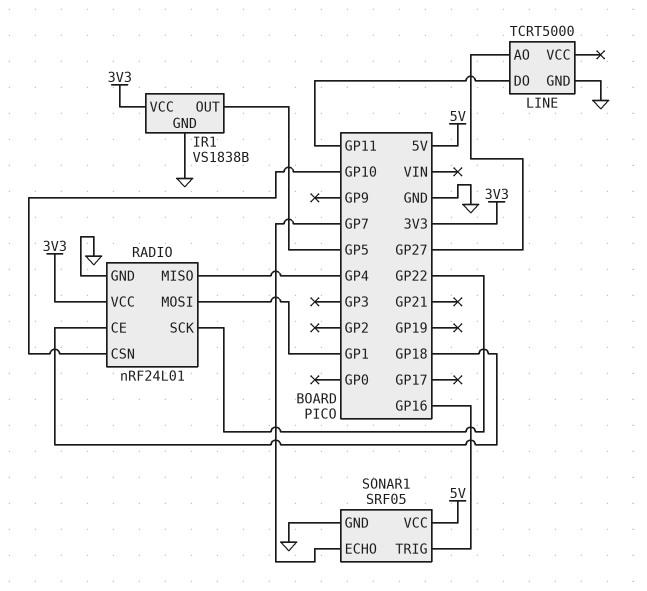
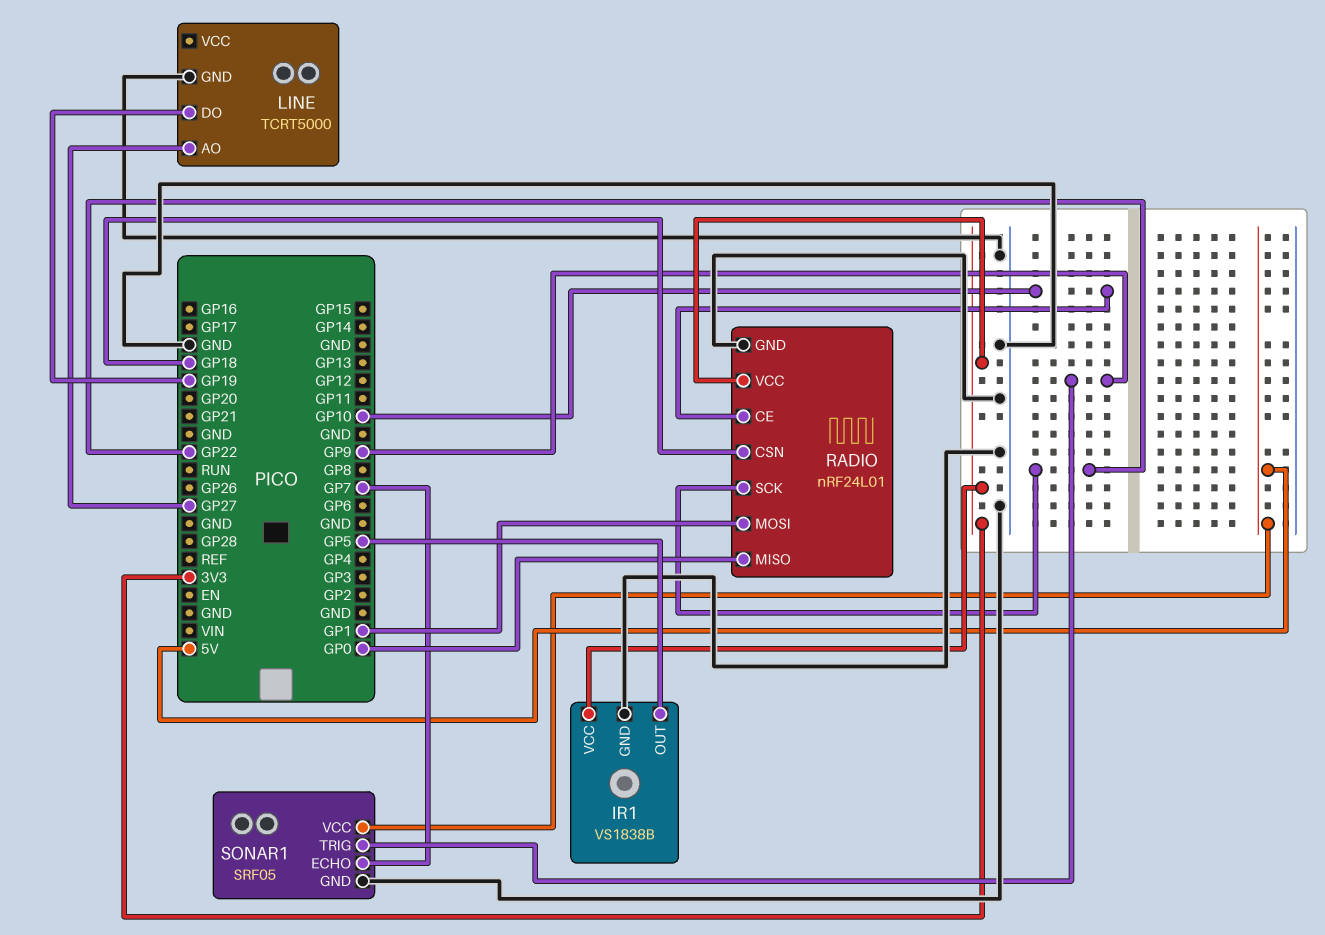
LINE pin DO: GP11 -> GP19
RADIO pin CE: GP18 -> GP10
RADIO pin CSN: GP10 -> GP18
RADIO pin MISO: GP4 -> GP0
SONAR1 pin TRIG: GP16 -> GP9

